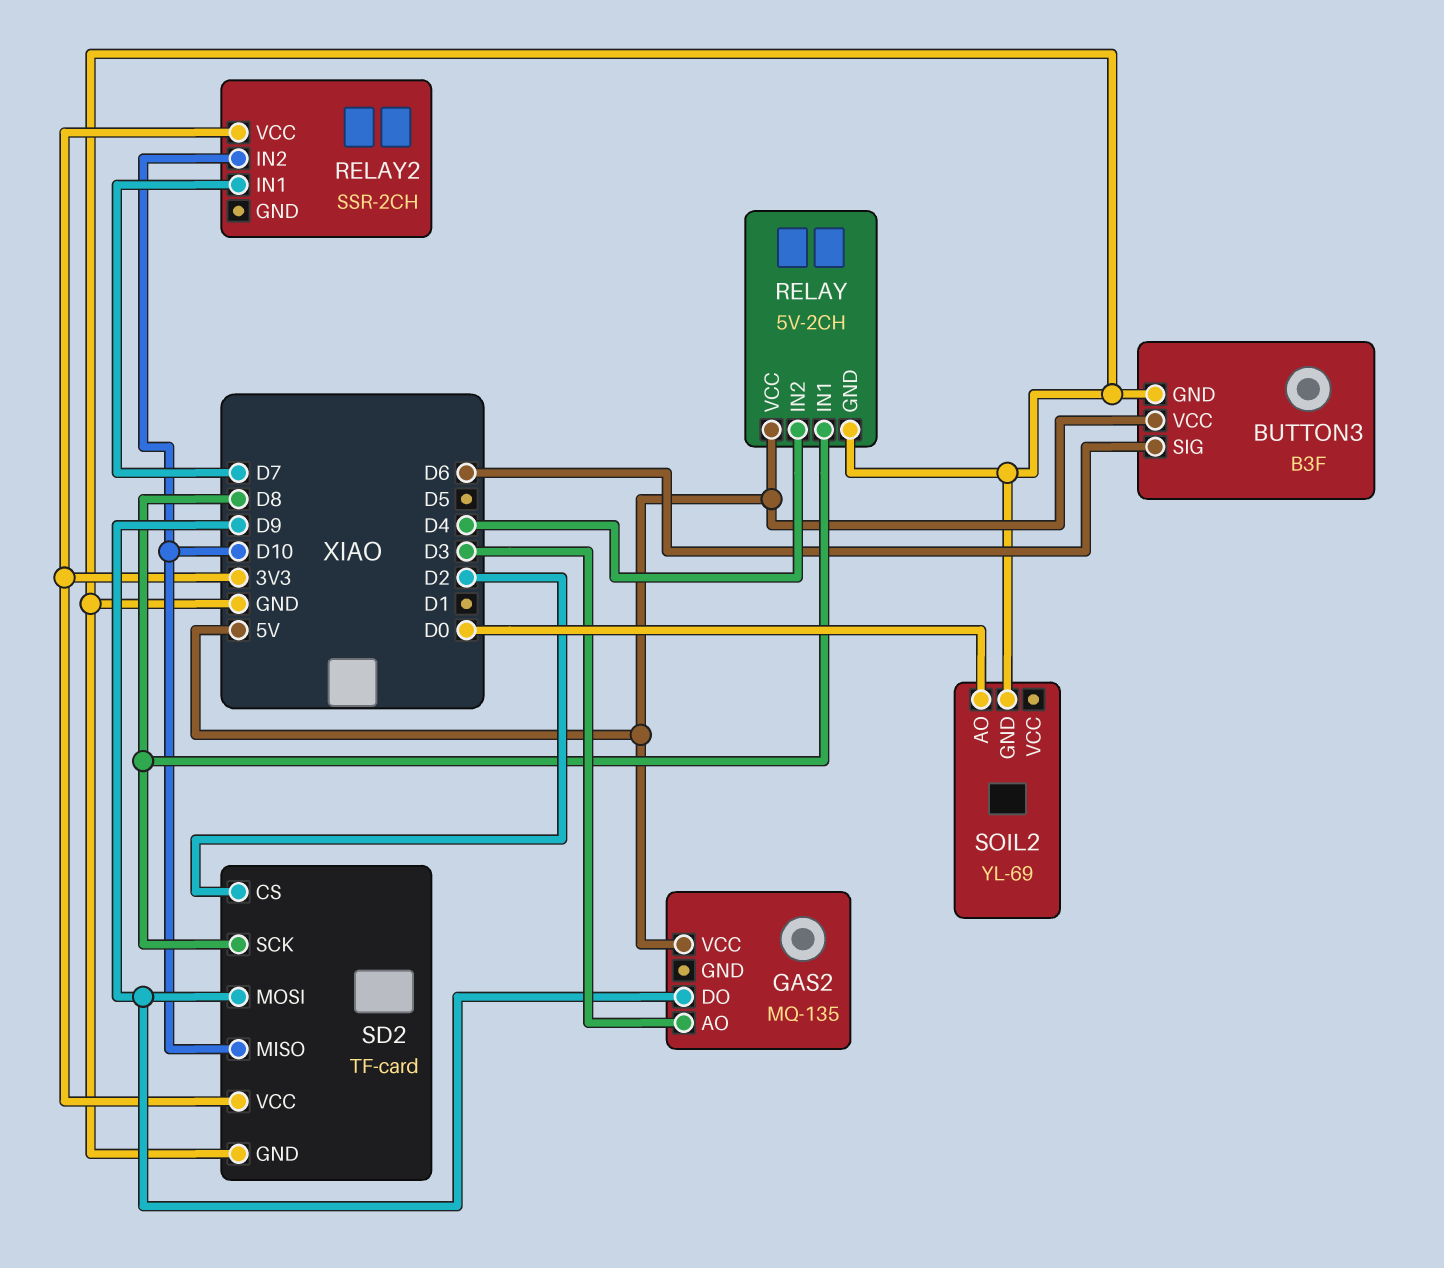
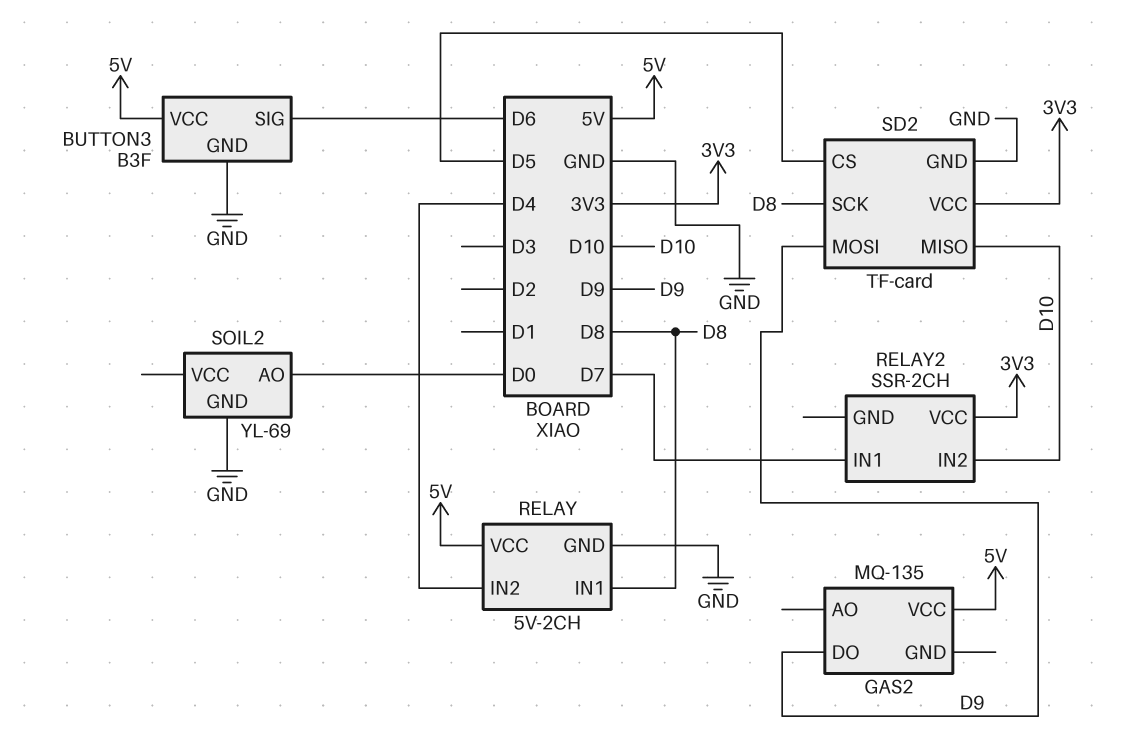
GAS2 pin AO: D3 -> none
SD2 pin CS: D2 -> D5

